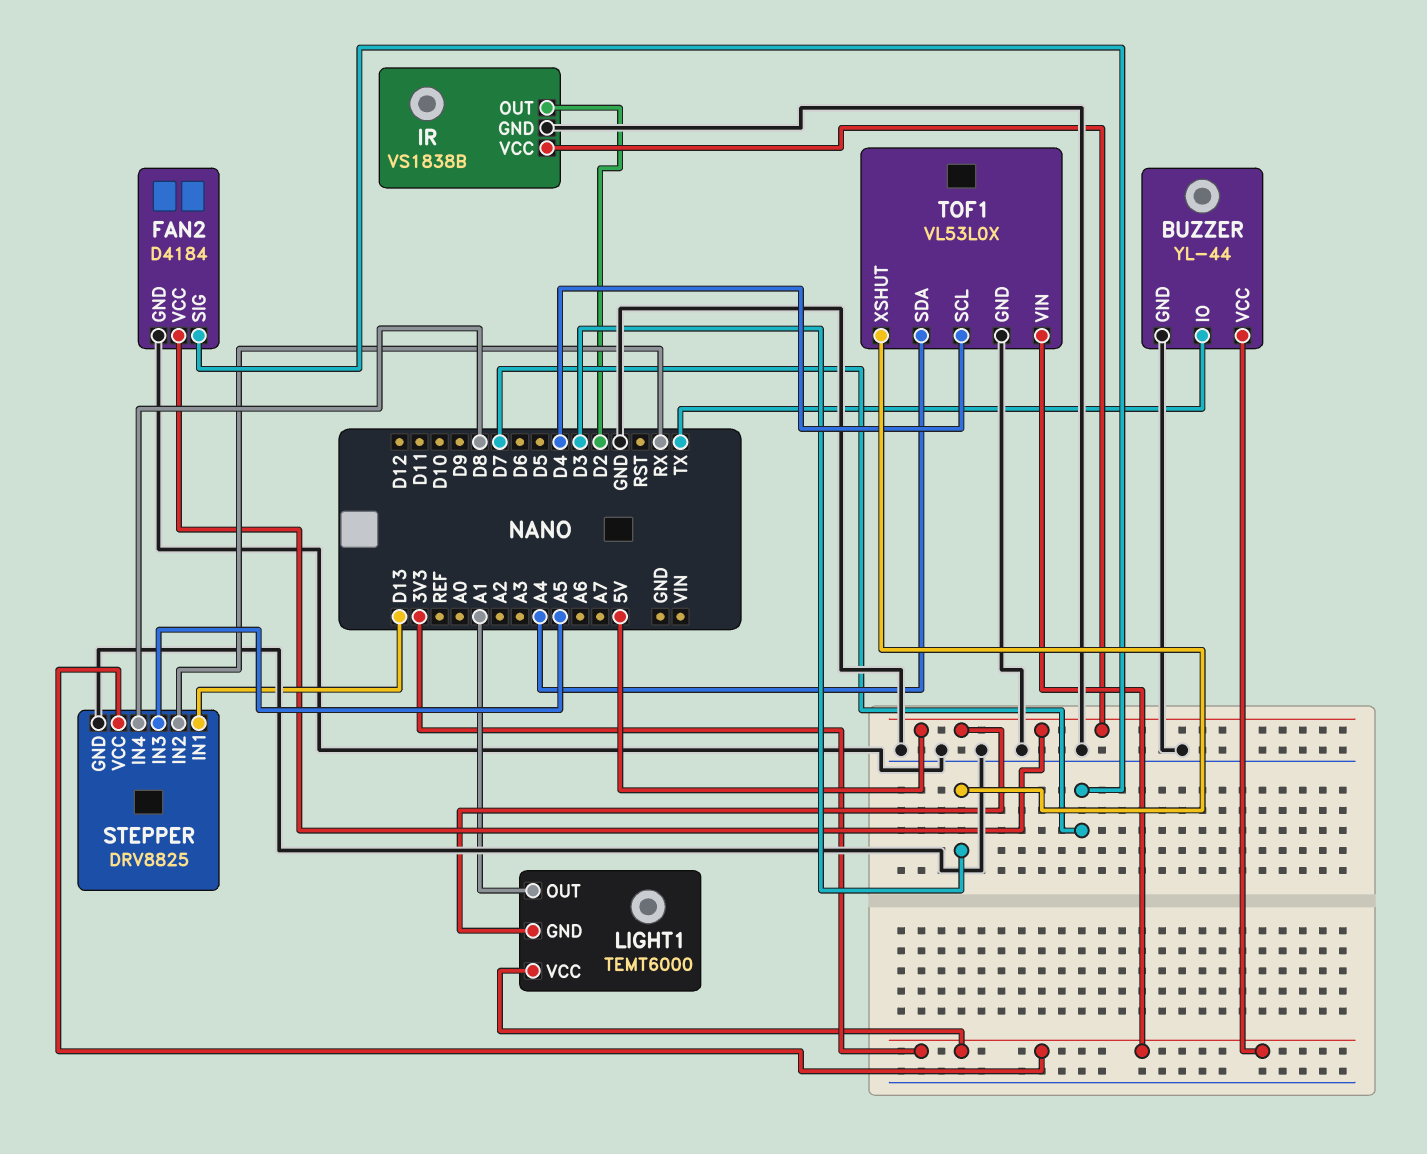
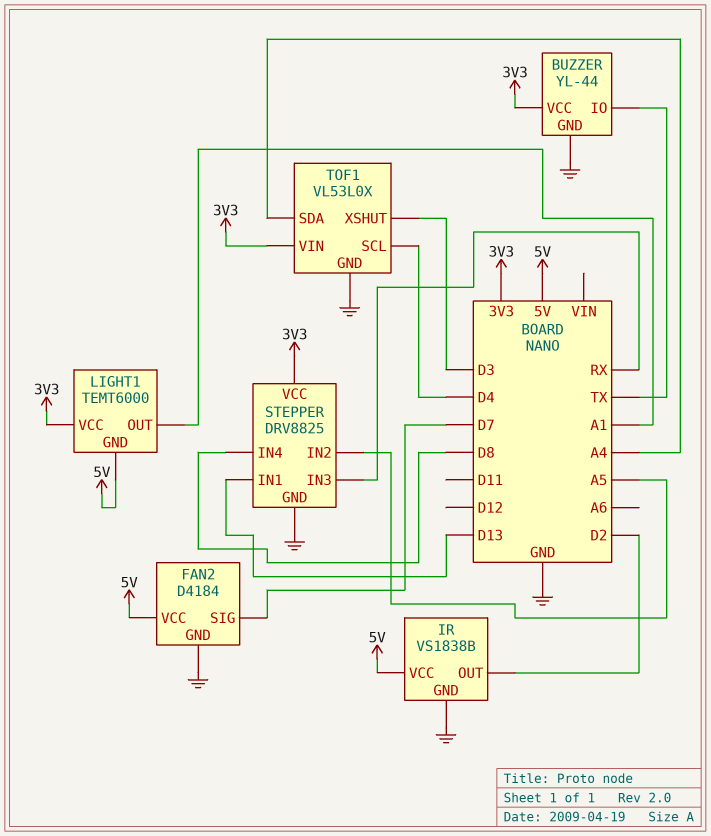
STEPPER pin IN2: RX -> A5
STEPPER pin IN3: A5 -> RX

